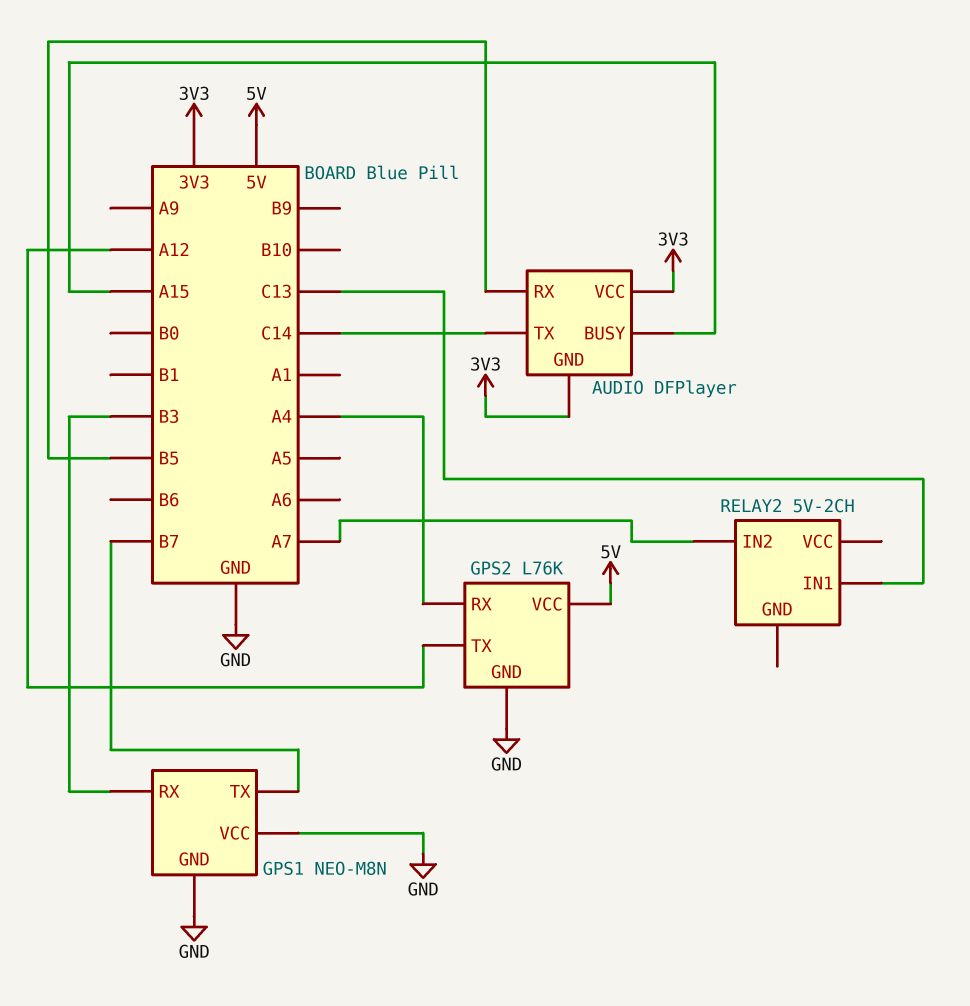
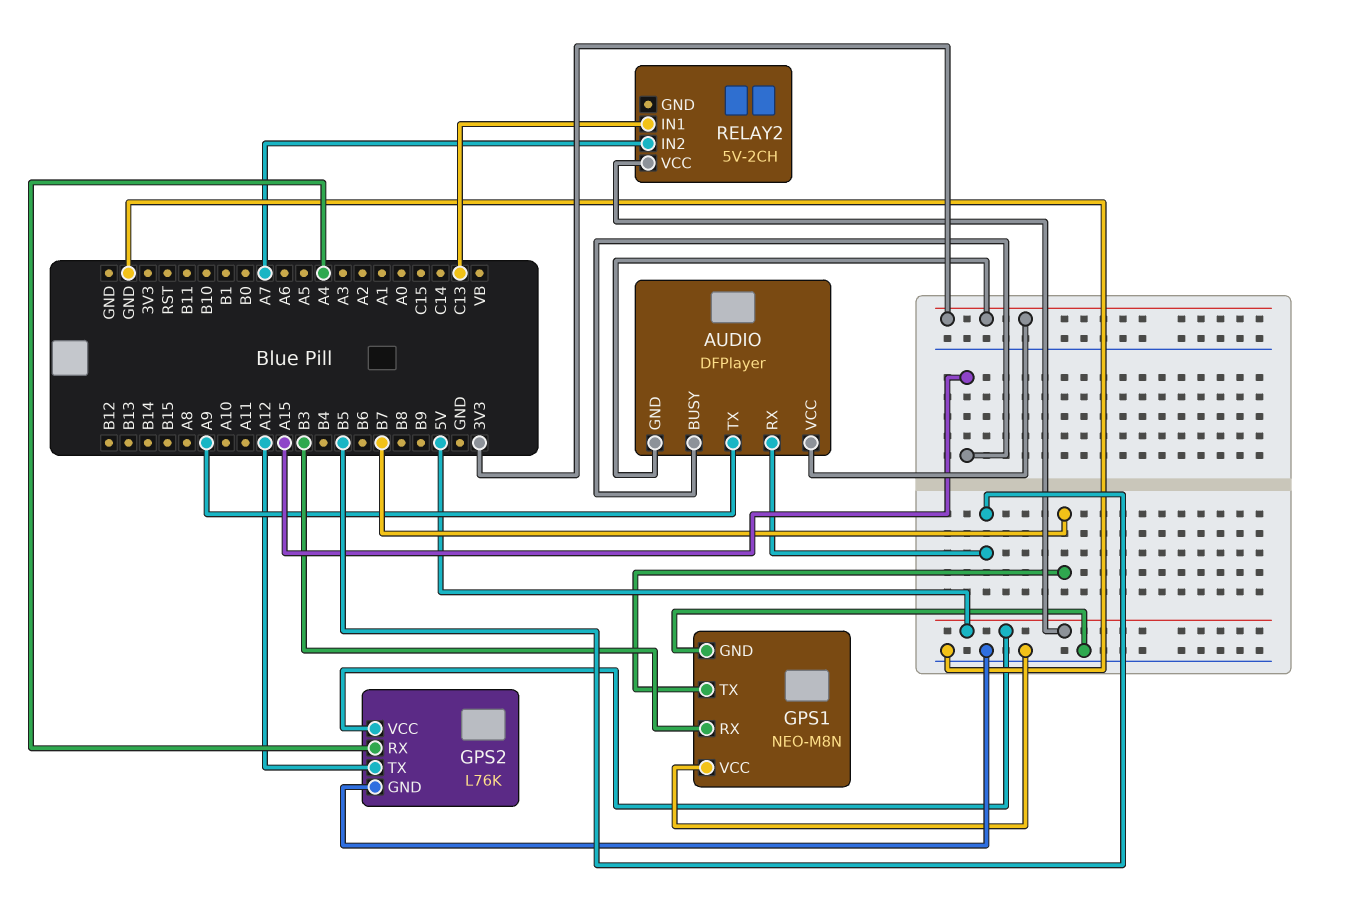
AUDIO pin TX: C14 -> A9
RELAY2 pin VCC: none -> 5V

